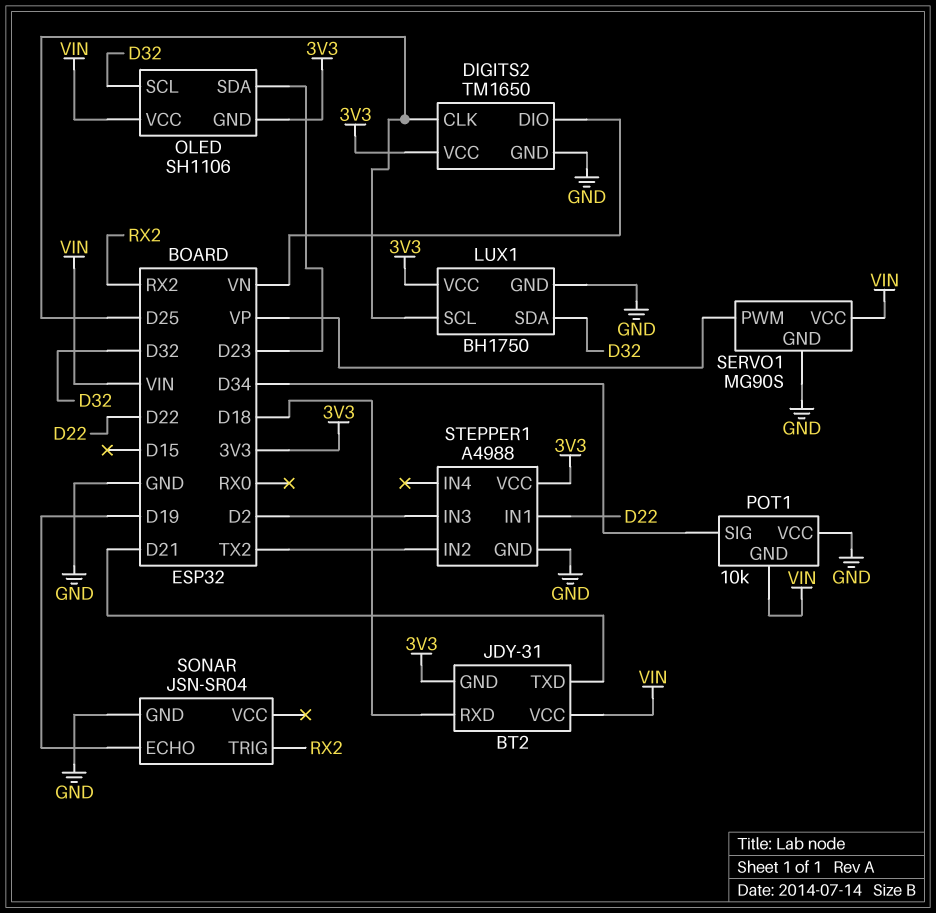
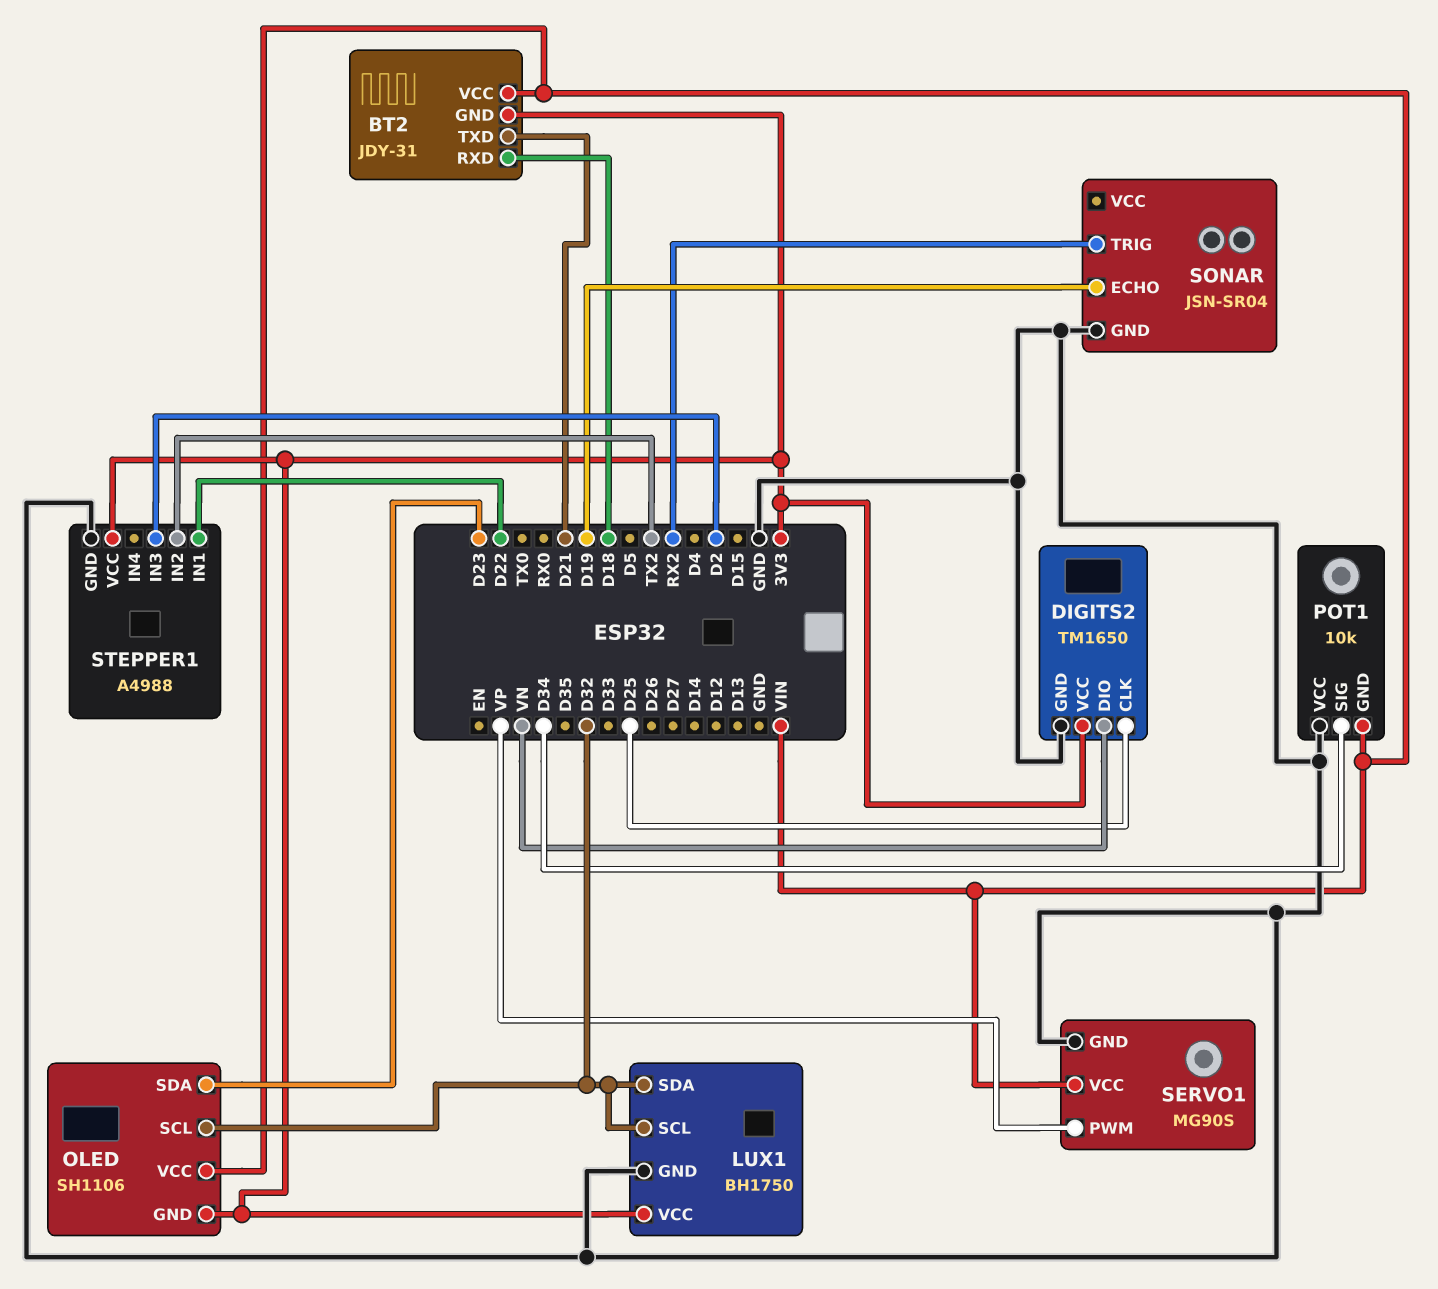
LUX1 pin SCL: D25 -> D32

